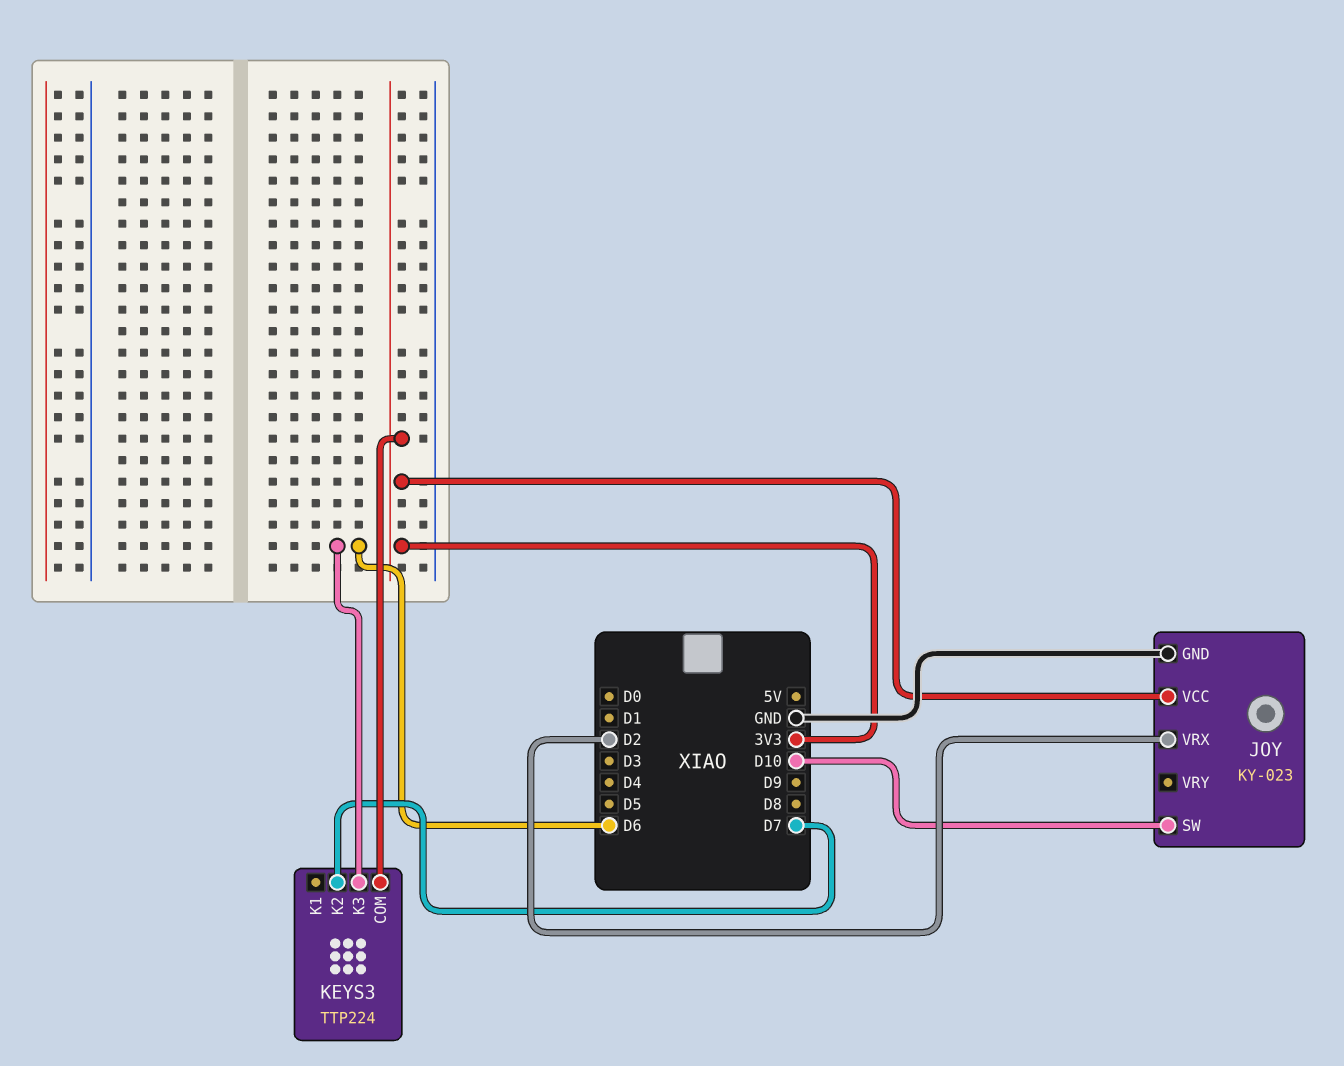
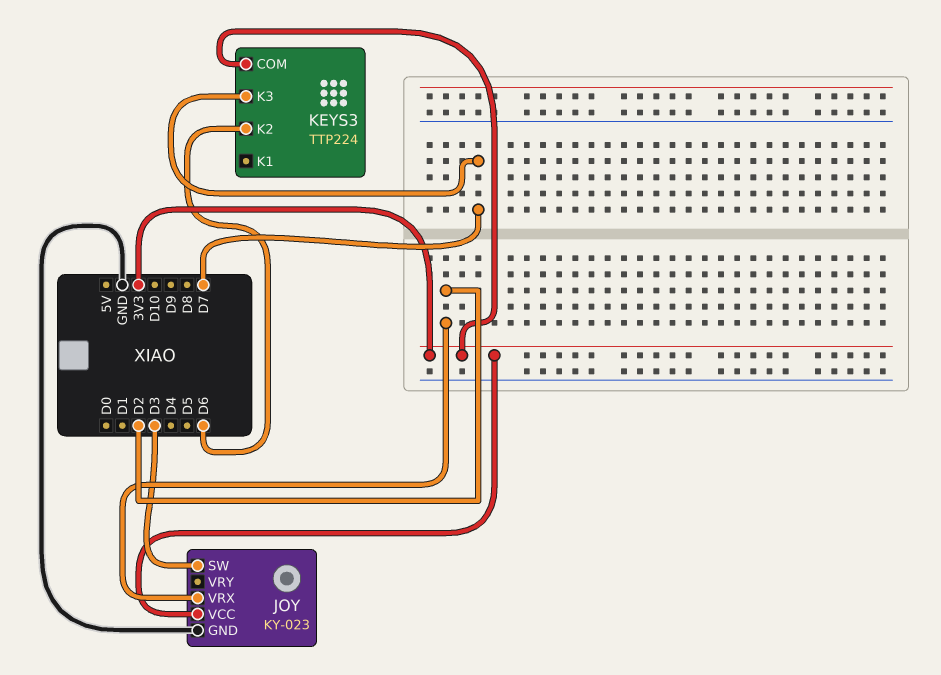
JOY pin SW: D10 -> D3
KEYS3 pin K2: D7 -> D6
KEYS3 pin K3: D6 -> D7

